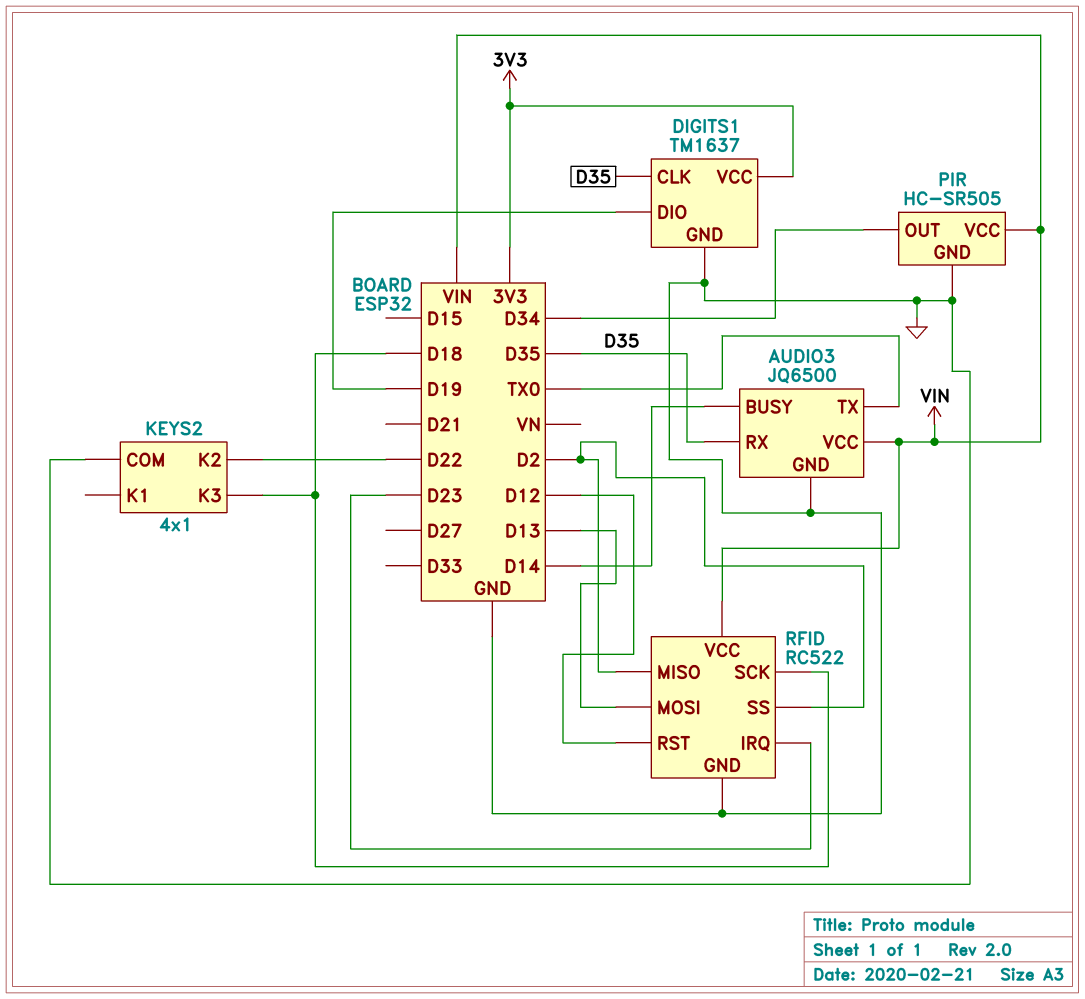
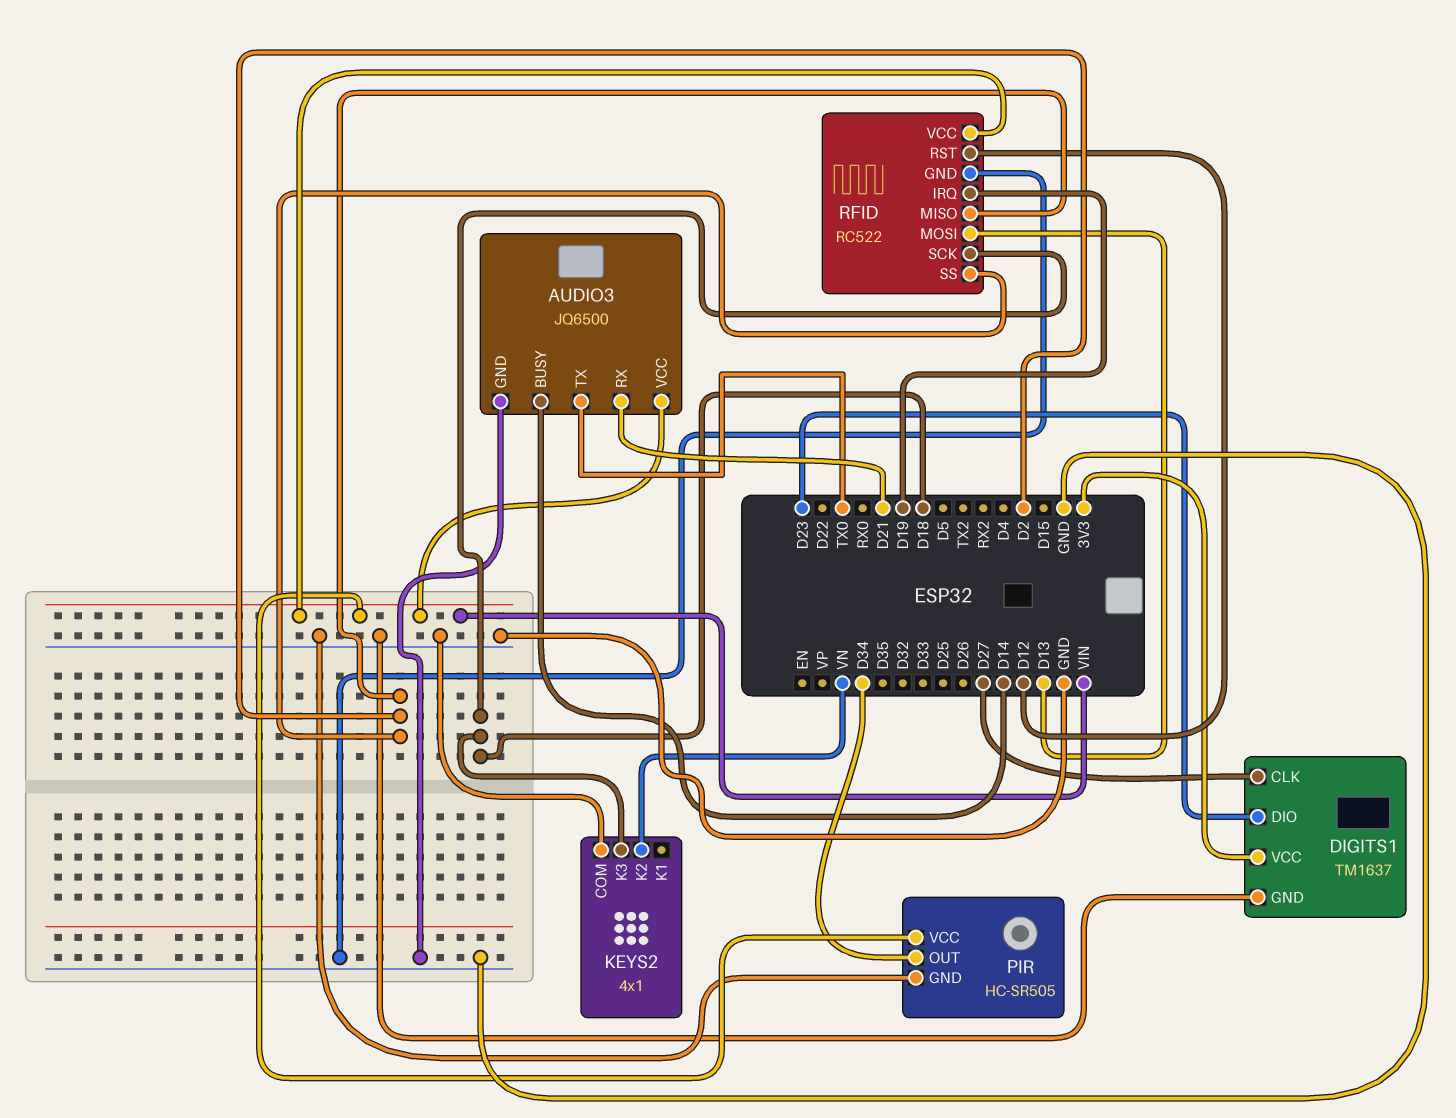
AUDIO3 pin RX: D35 -> D21
DIGITS1 pin CLK: D35 -> D27
DIGITS1 pin DIO: D19 -> D23
KEYS2 pin K2: D22 -> VN
RFID pin IRQ: D23 -> D19

